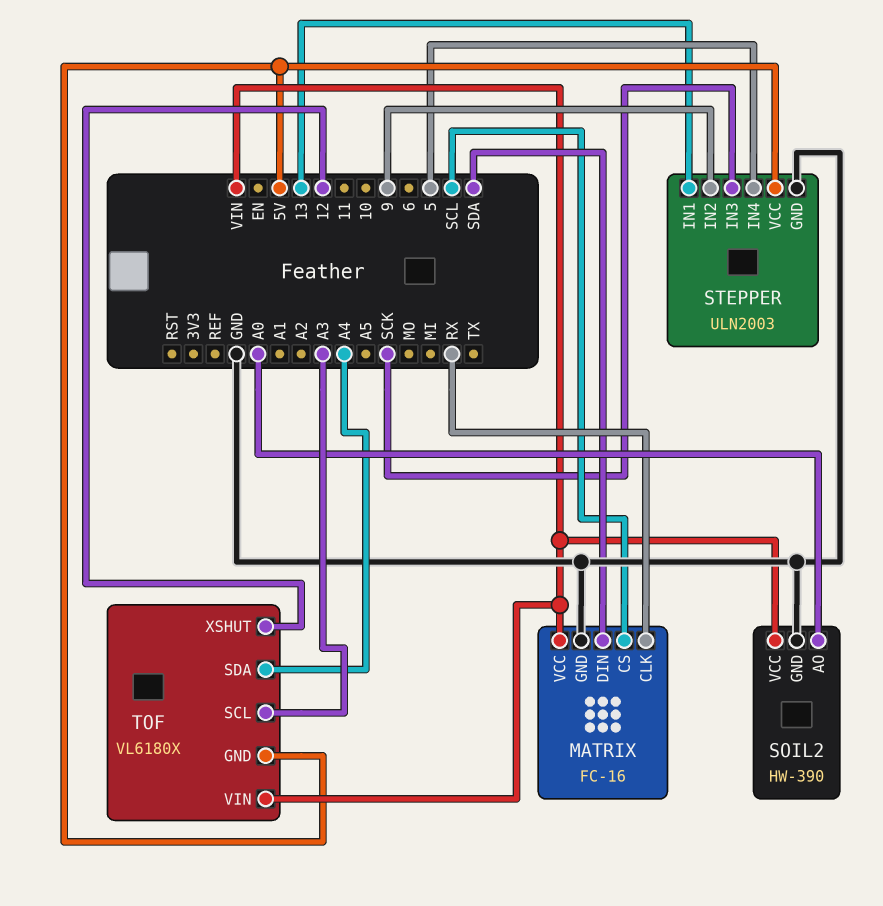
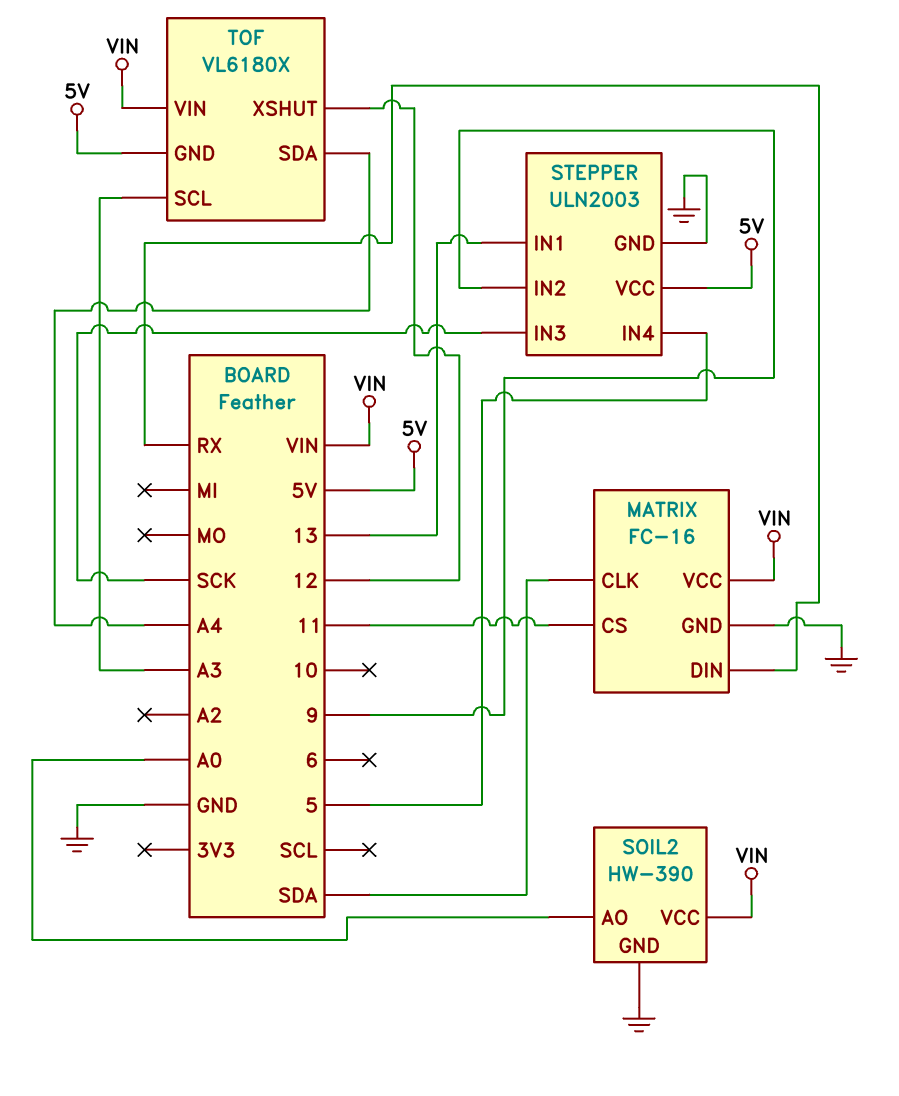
MATRIX pin CLK: RX -> SDA
MATRIX pin CS: SCL -> 11
MATRIX pin DIN: SDA -> RX

